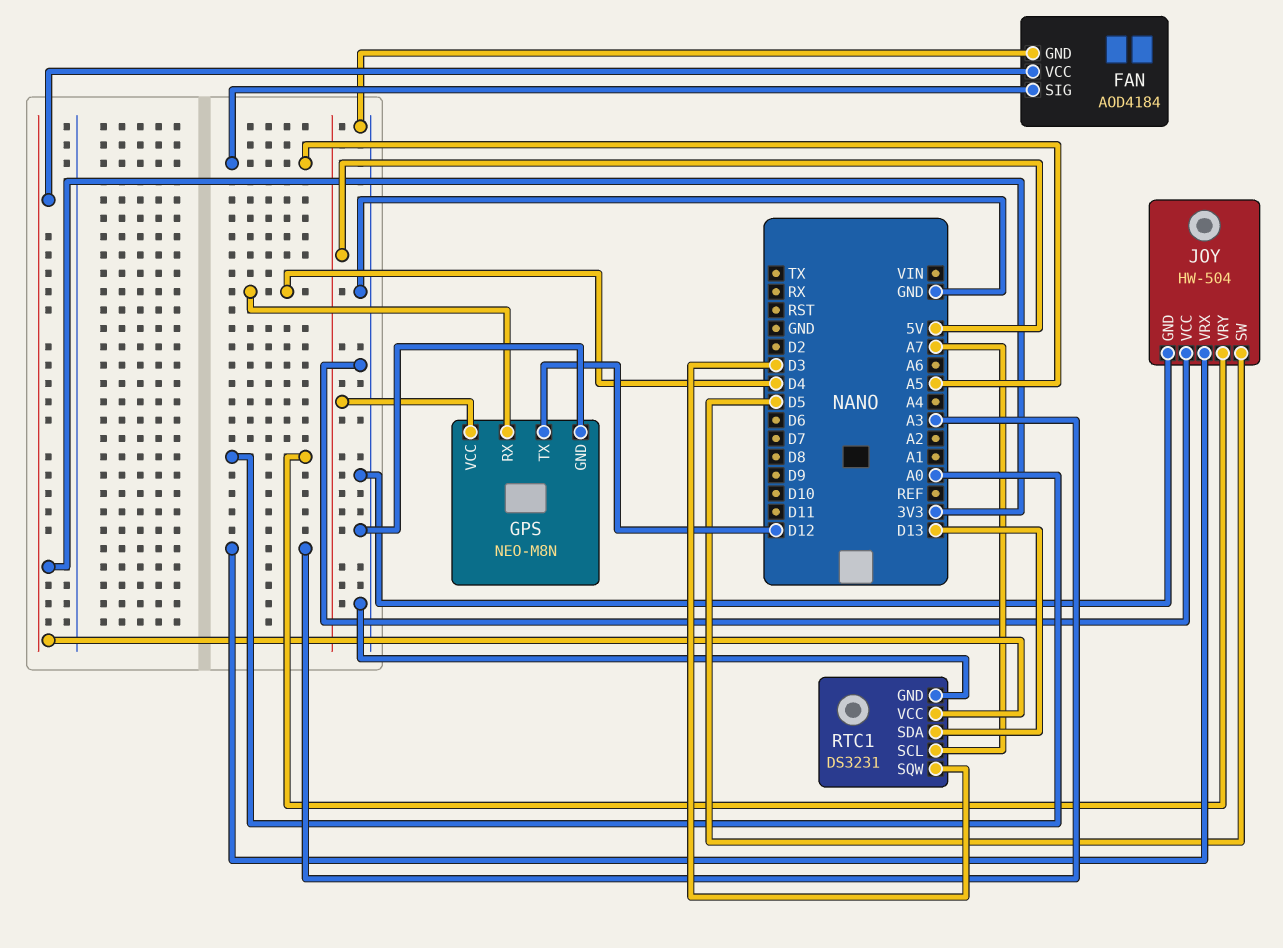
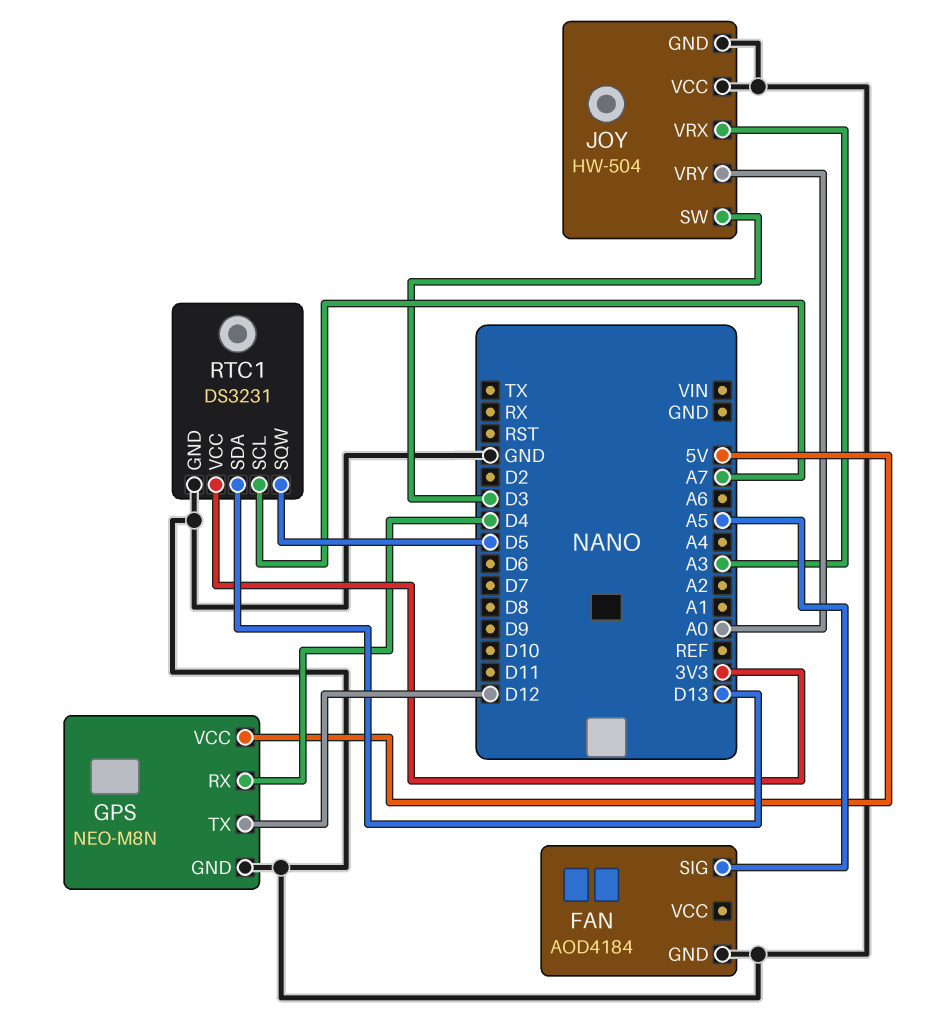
FAN pin VCC: 3V3 -> none
JOY pin SW: D5 -> D3
RTC1 pin SQW: D3 -> D5

